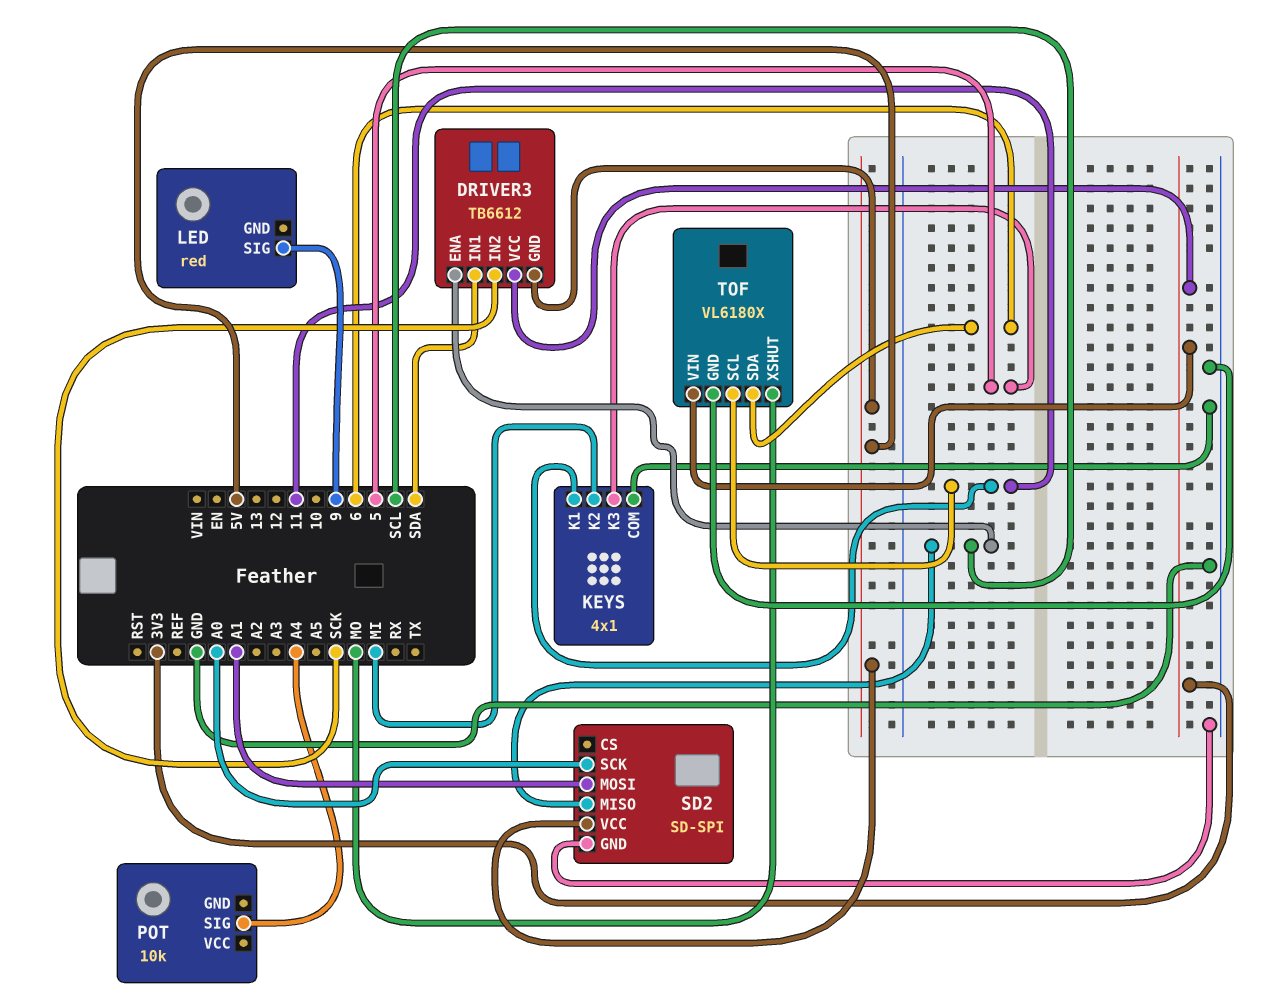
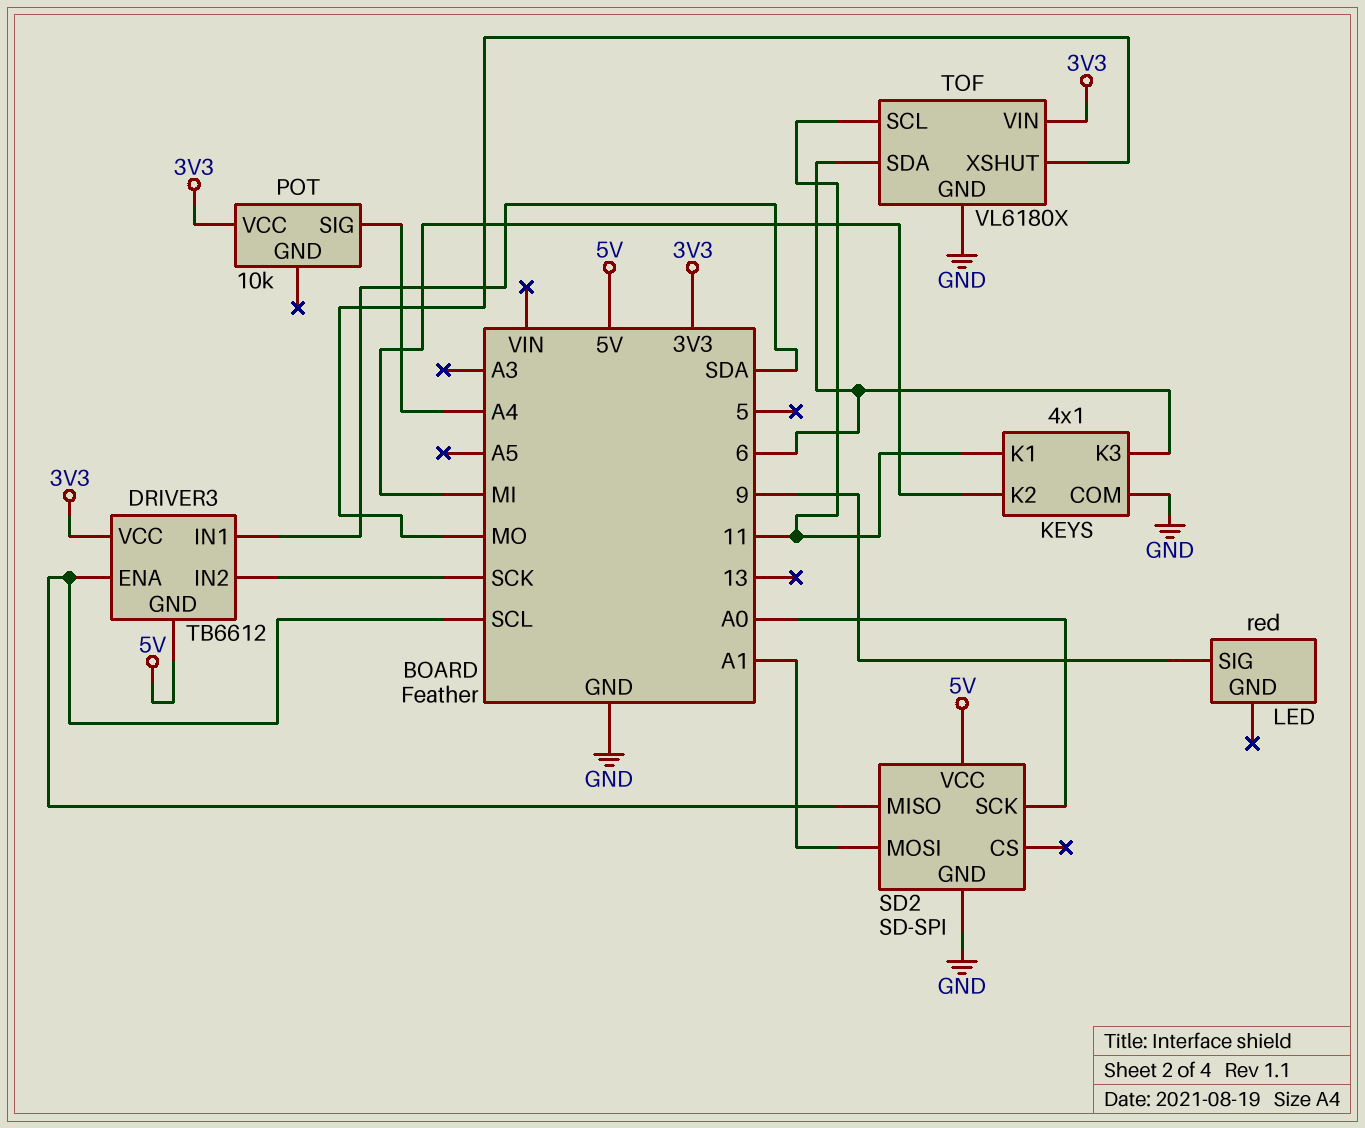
KEYS pin K3: 5 -> 6
POT pin VCC: none -> 3V3

